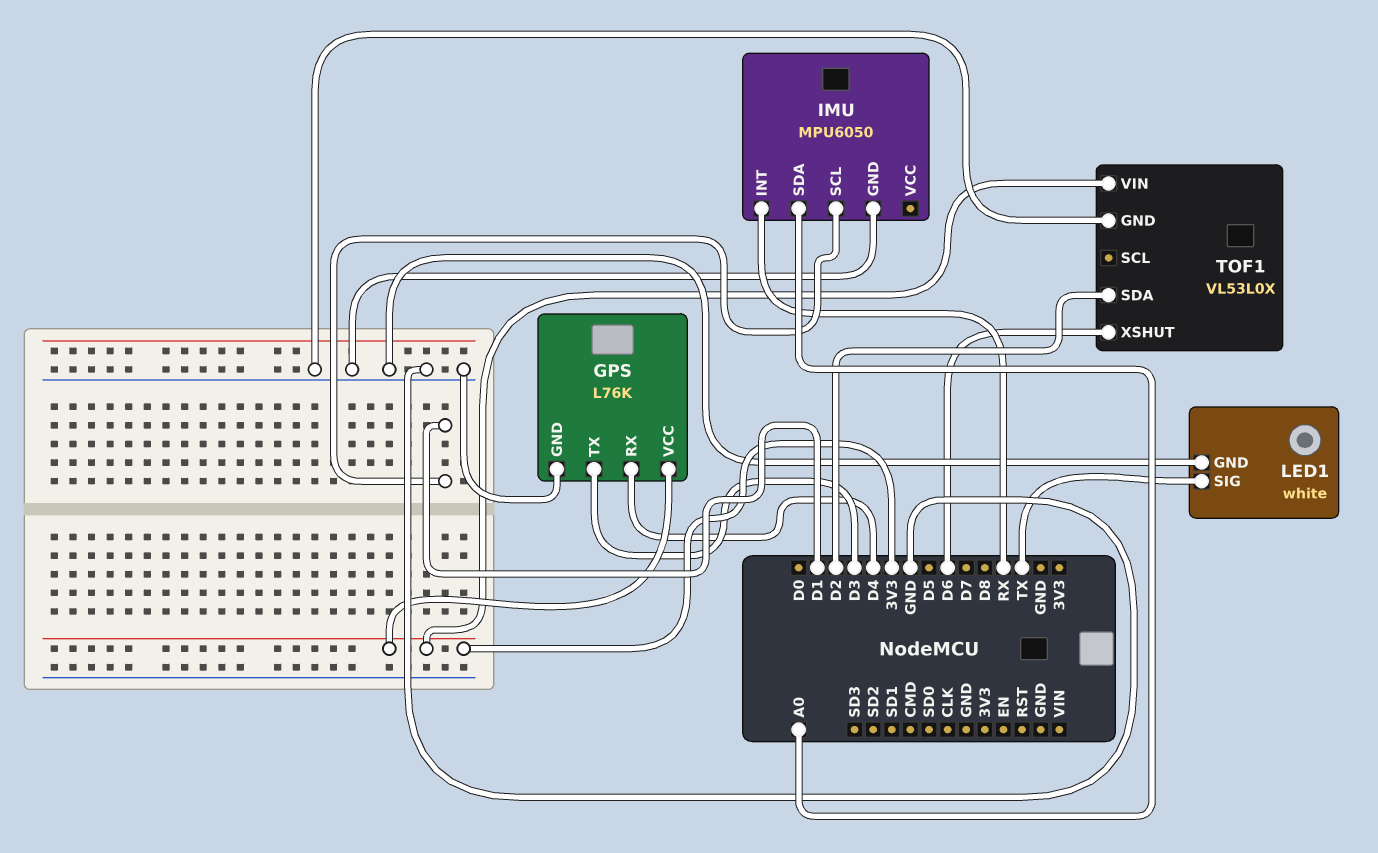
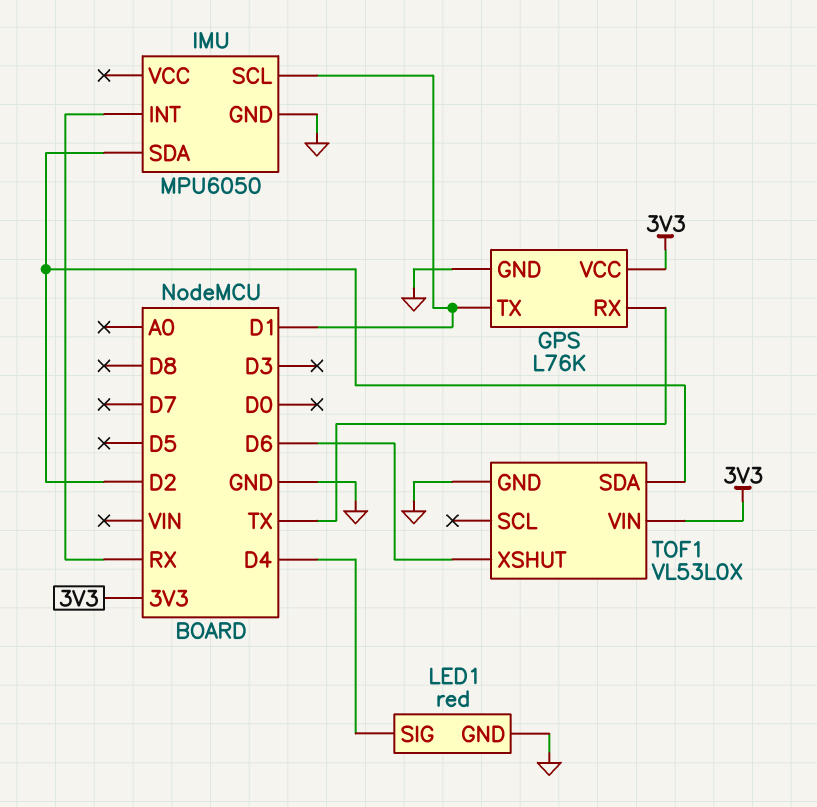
GPS pin RX: D4 -> TX
GPS pin TX: D3 -> D1
IMU pin SDA: A0 -> D2
LED1: white -> red
LED1 pin SIG: TX -> D4

